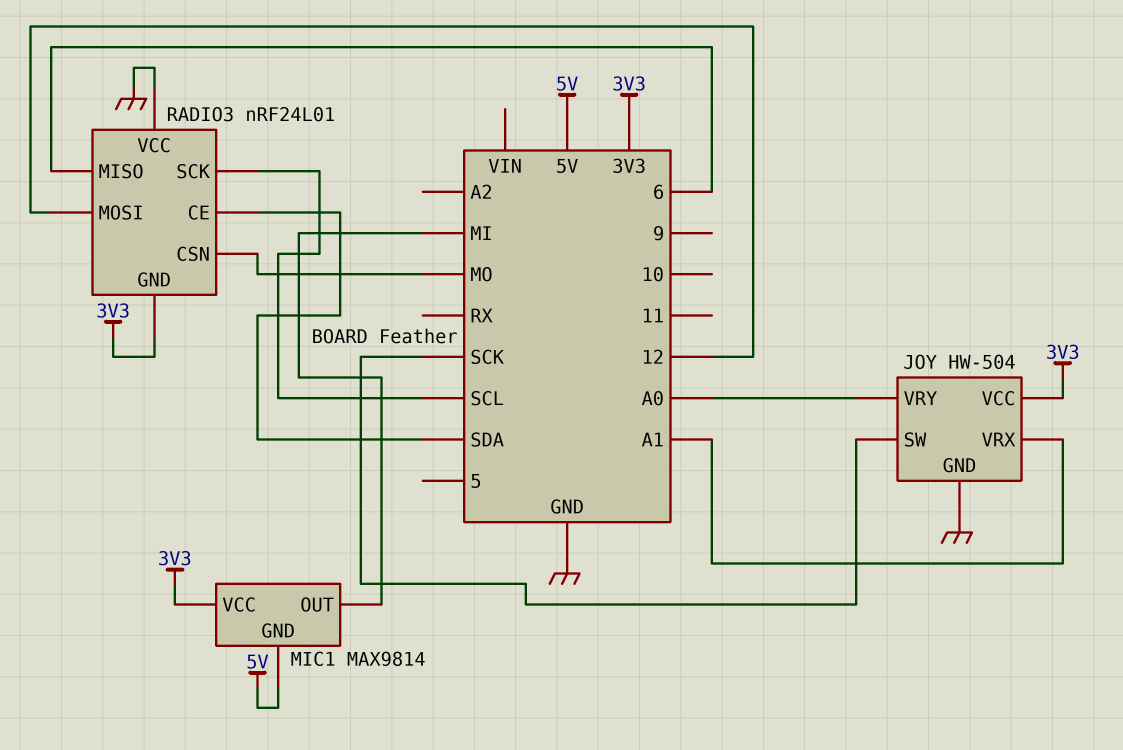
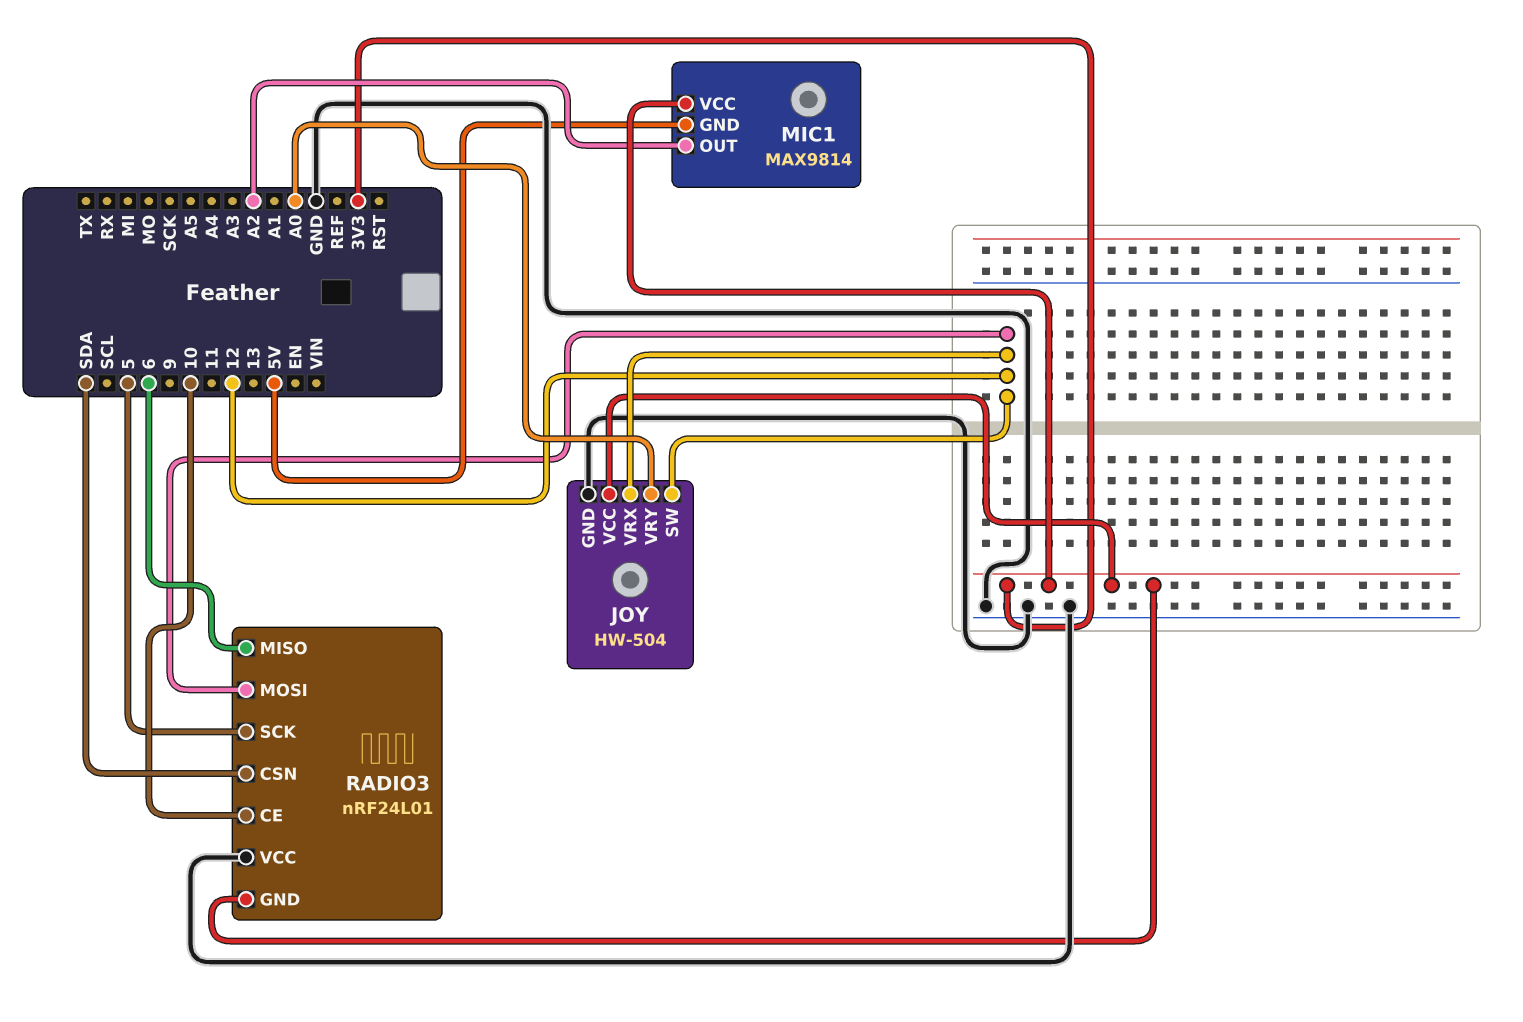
JOY pin SW: SCK -> 12
JOY pin VRX: A1 -> 12
MIC1 pin OUT: MI -> A2
RADIO3 pin CE: SDA -> 10
RADIO3 pin CSN: MO -> SDA
RADIO3 pin SCK: SCL -> 5

